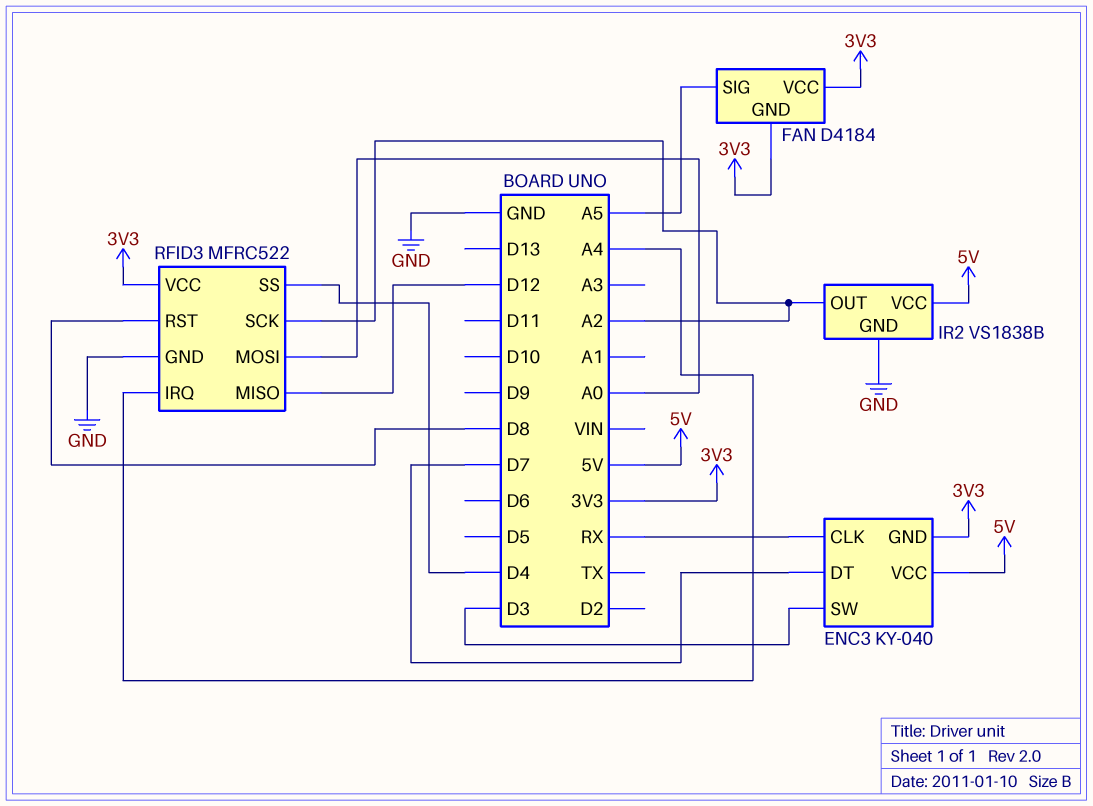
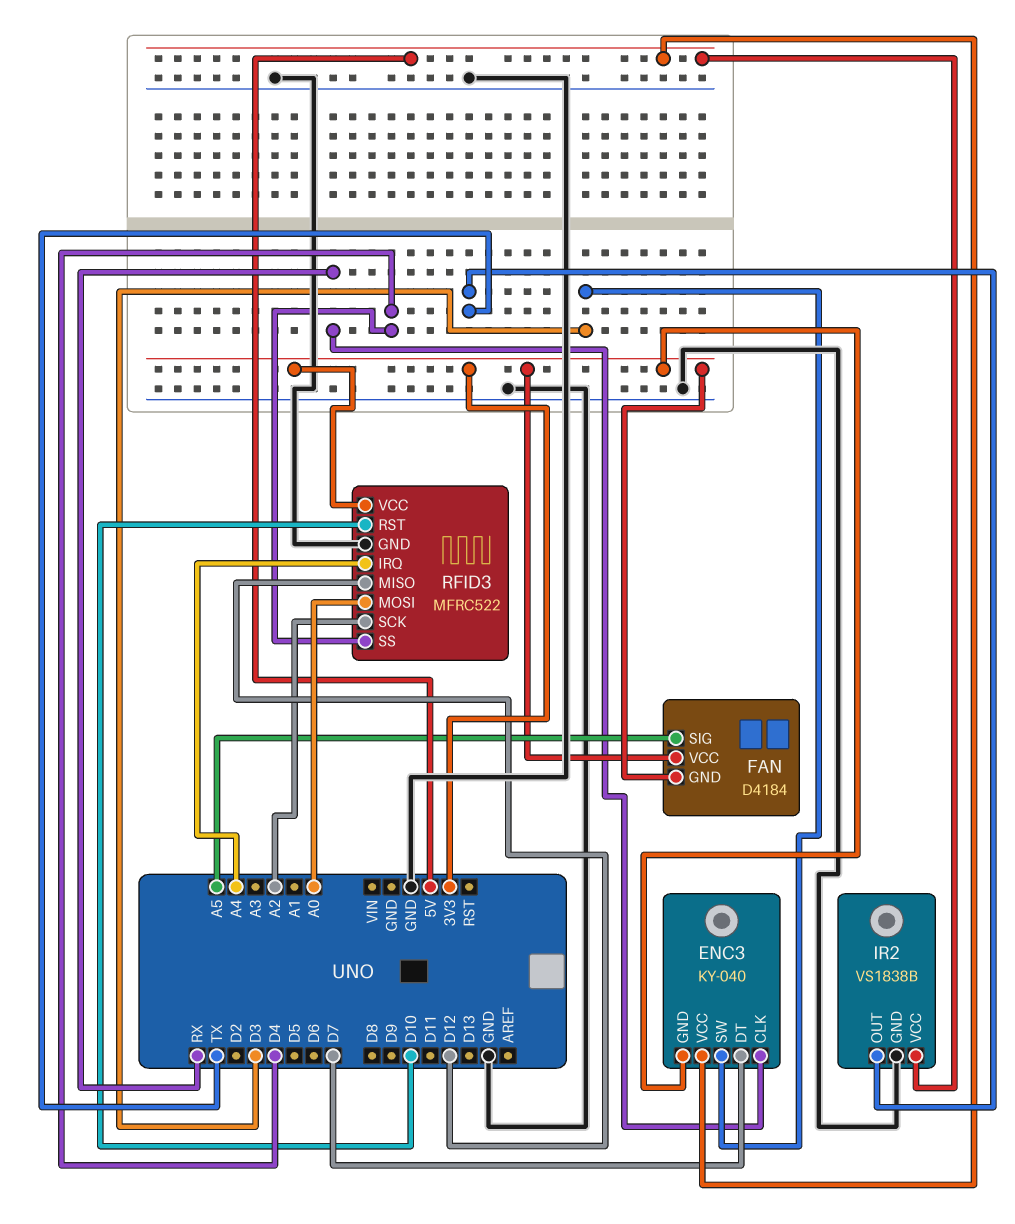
IR2 pin OUT: A2 -> TX
RFID3 pin RST: D8 -> D10

